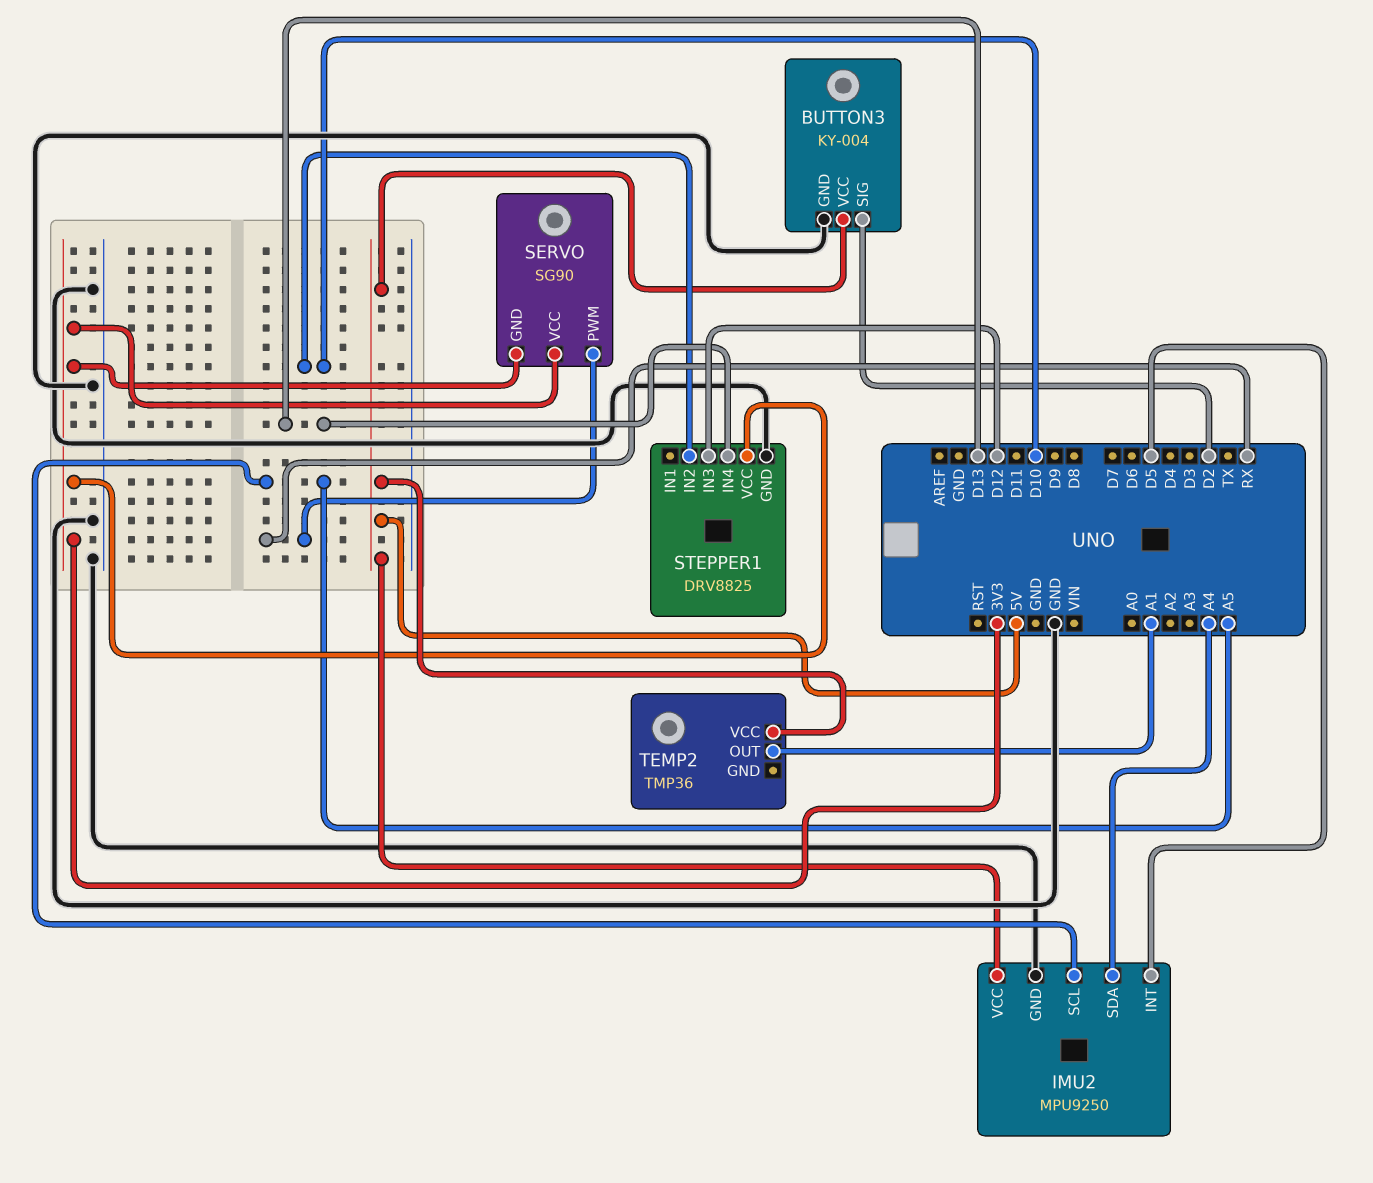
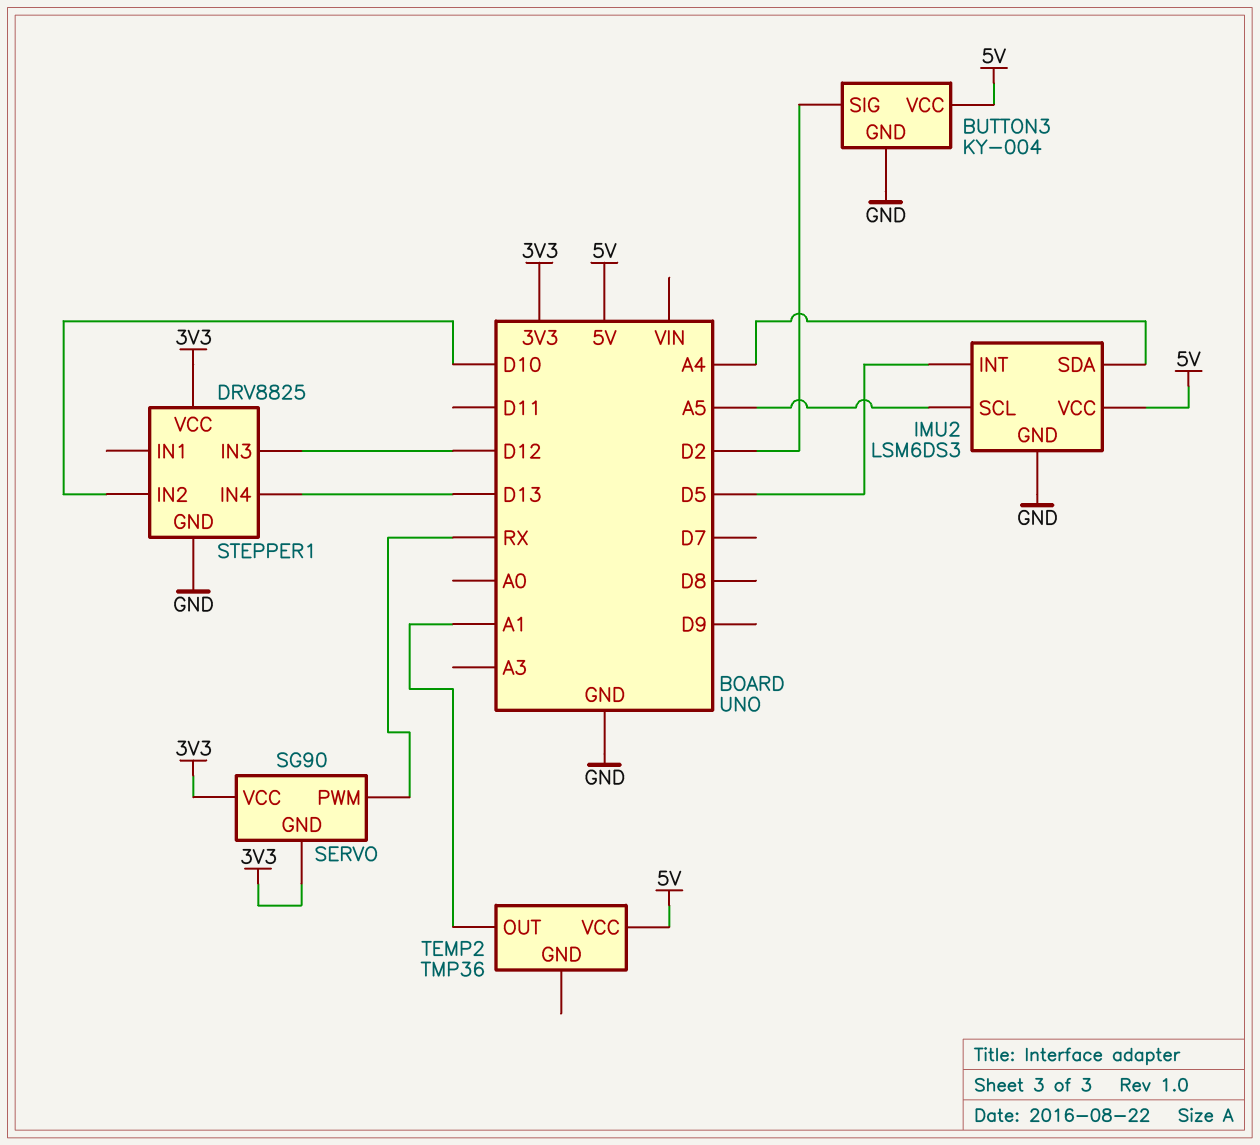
IMU2: MPU9250 -> LSM6DS3

